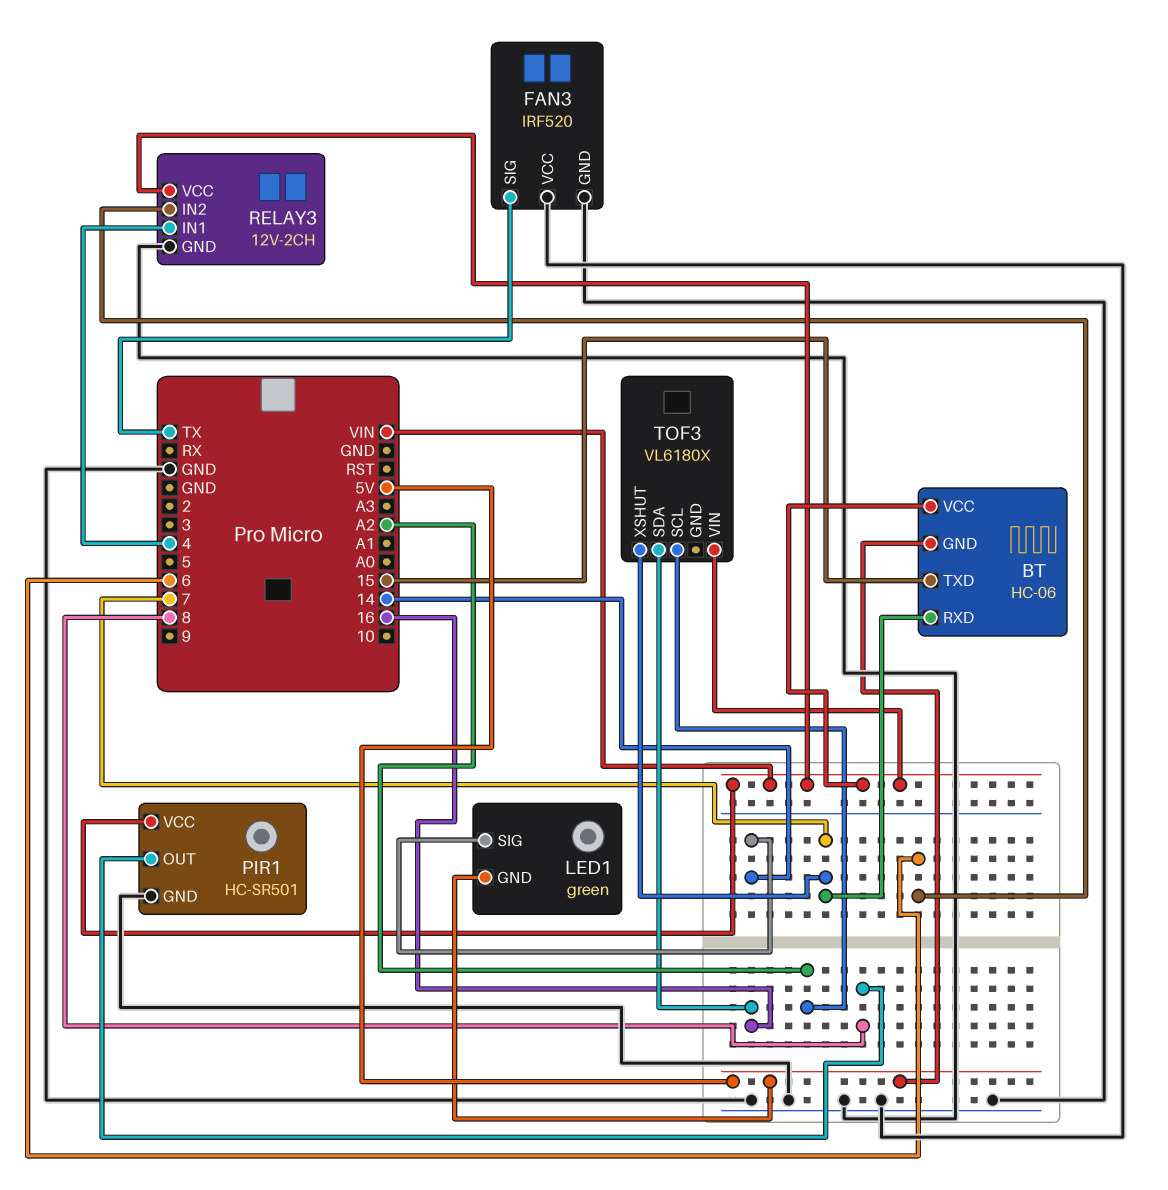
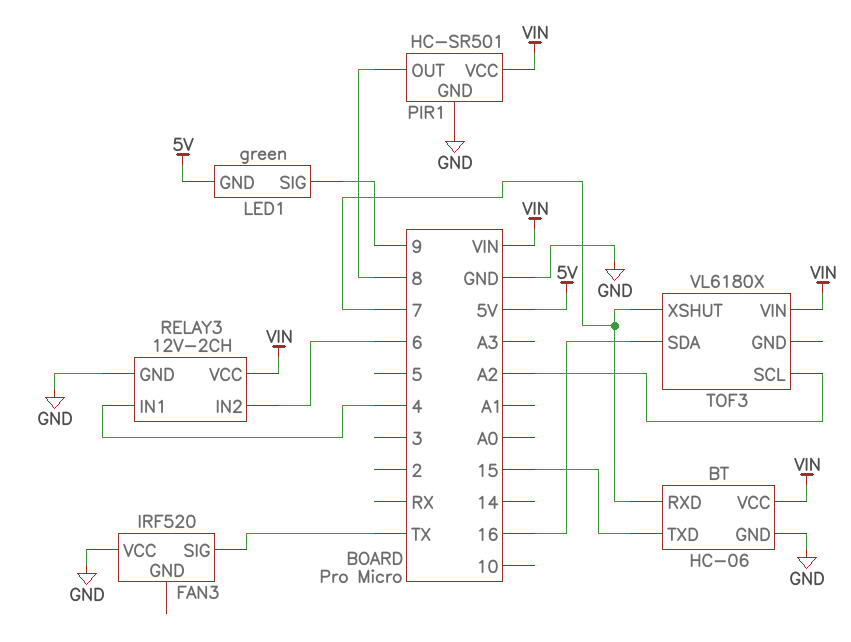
BT pin GND: 5V -> GND
FAN3 pin GND: GND -> none
LED1 pin SIG: 14 -> 9

